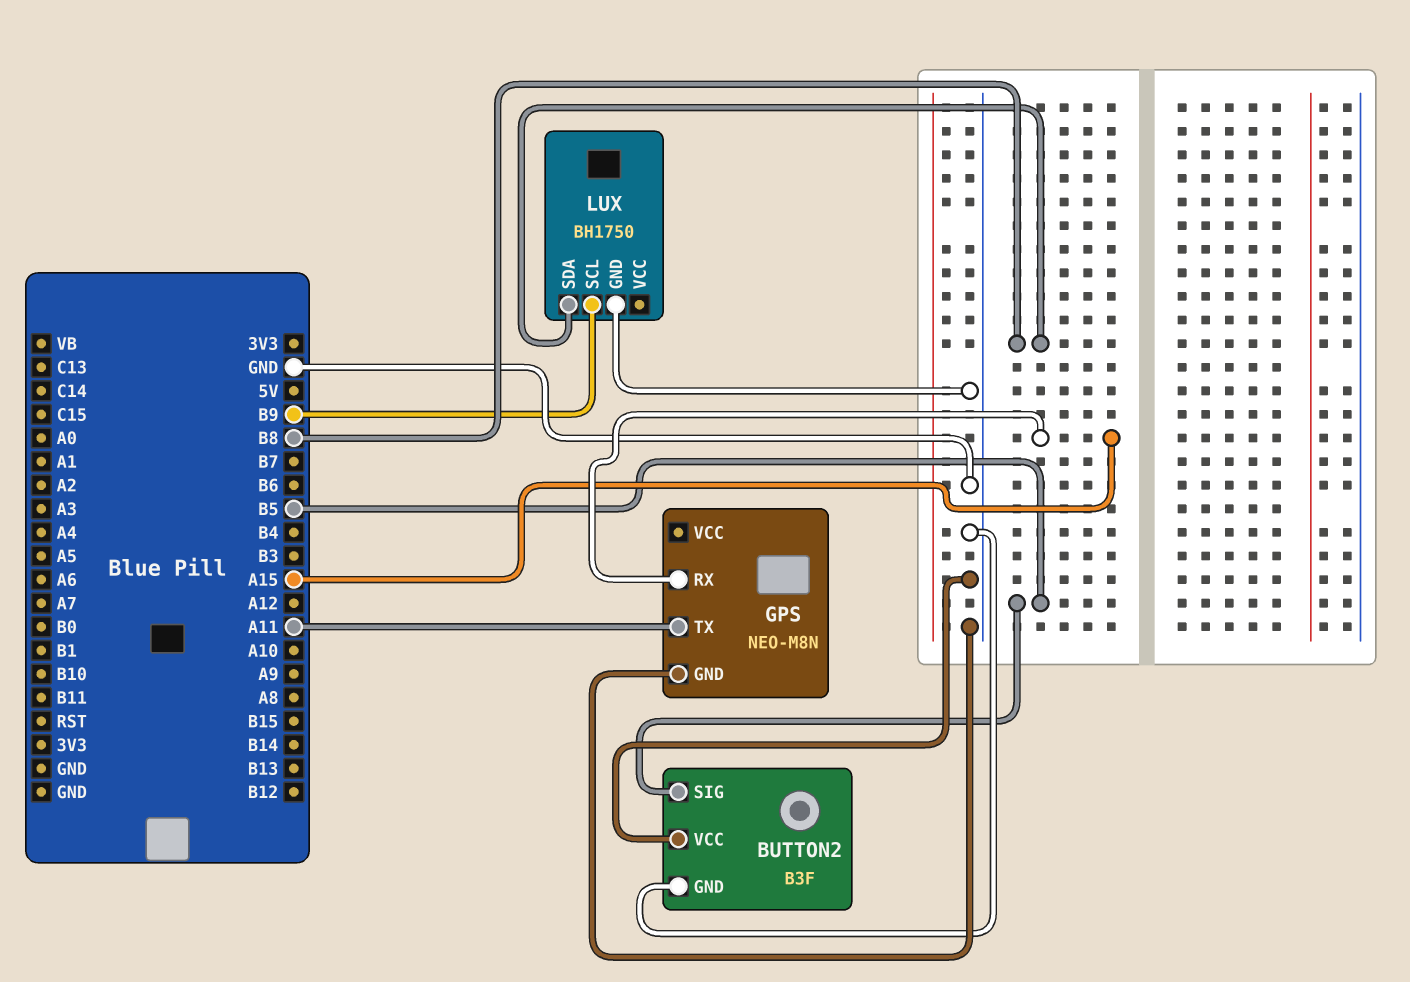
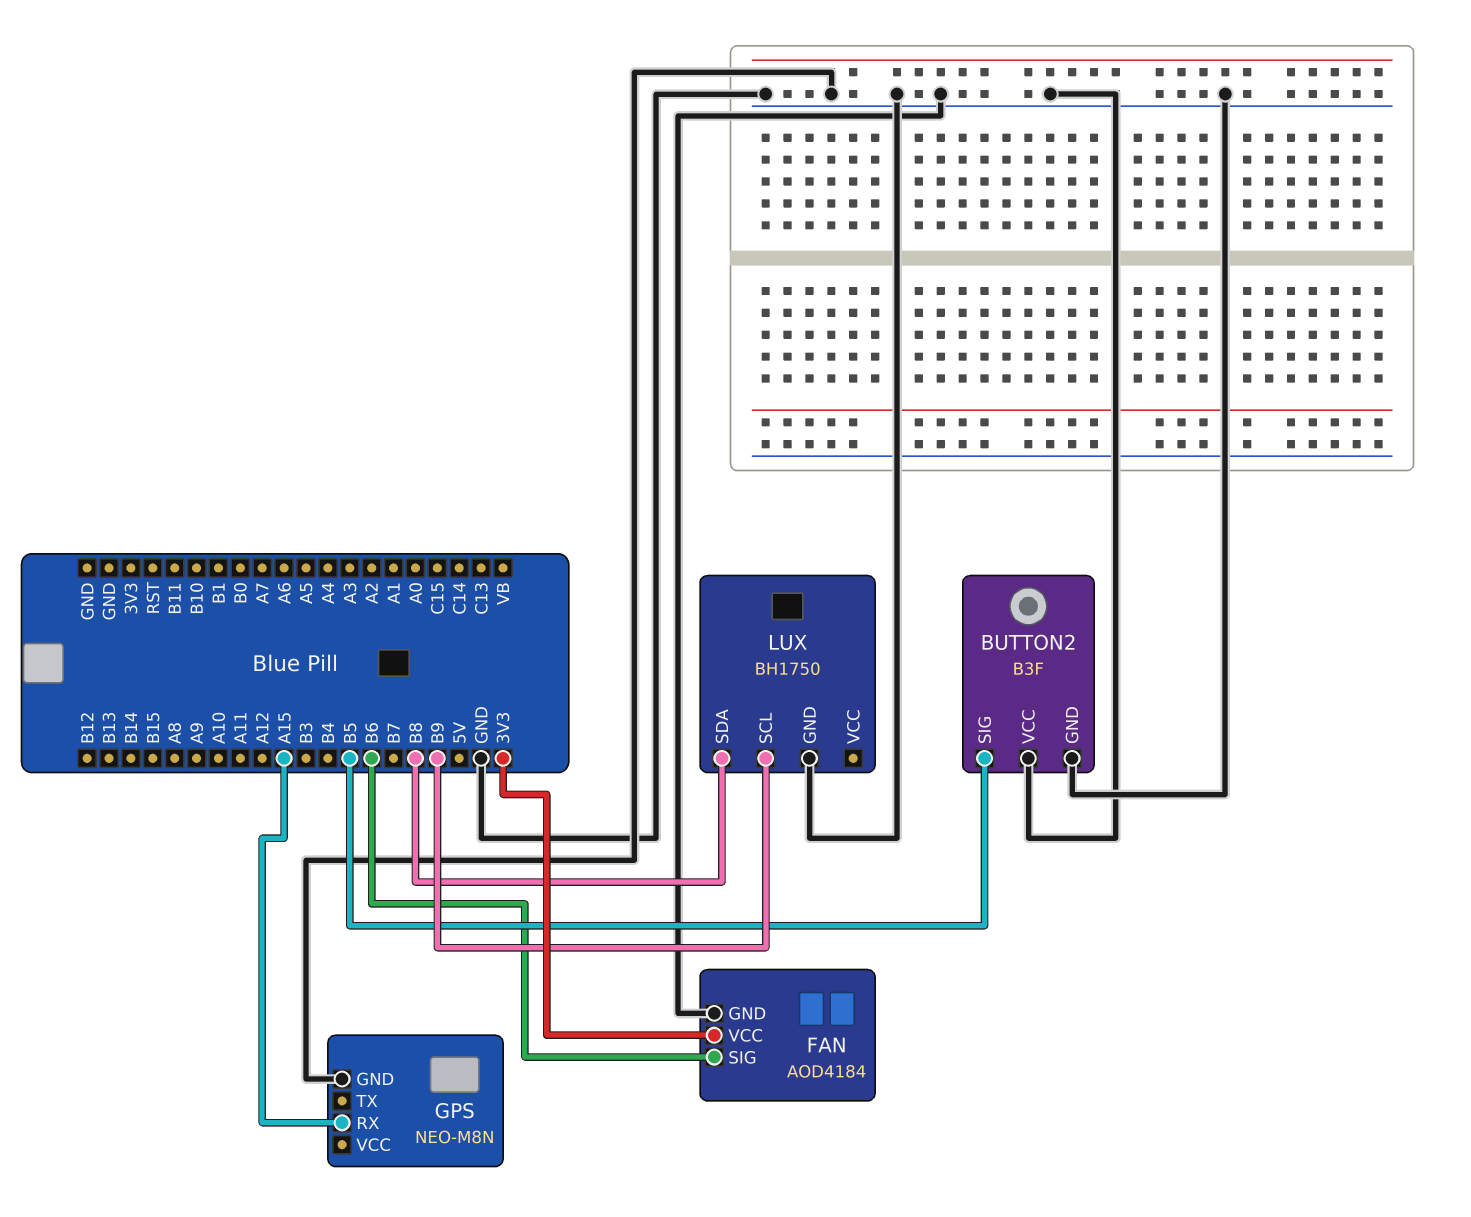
FAN: none -> AOD4184
FAN pin GND: none -> GND
FAN pin SIG: none -> B6
FAN pin VCC: none -> 3V3
GPS pin TX: A11 -> none

